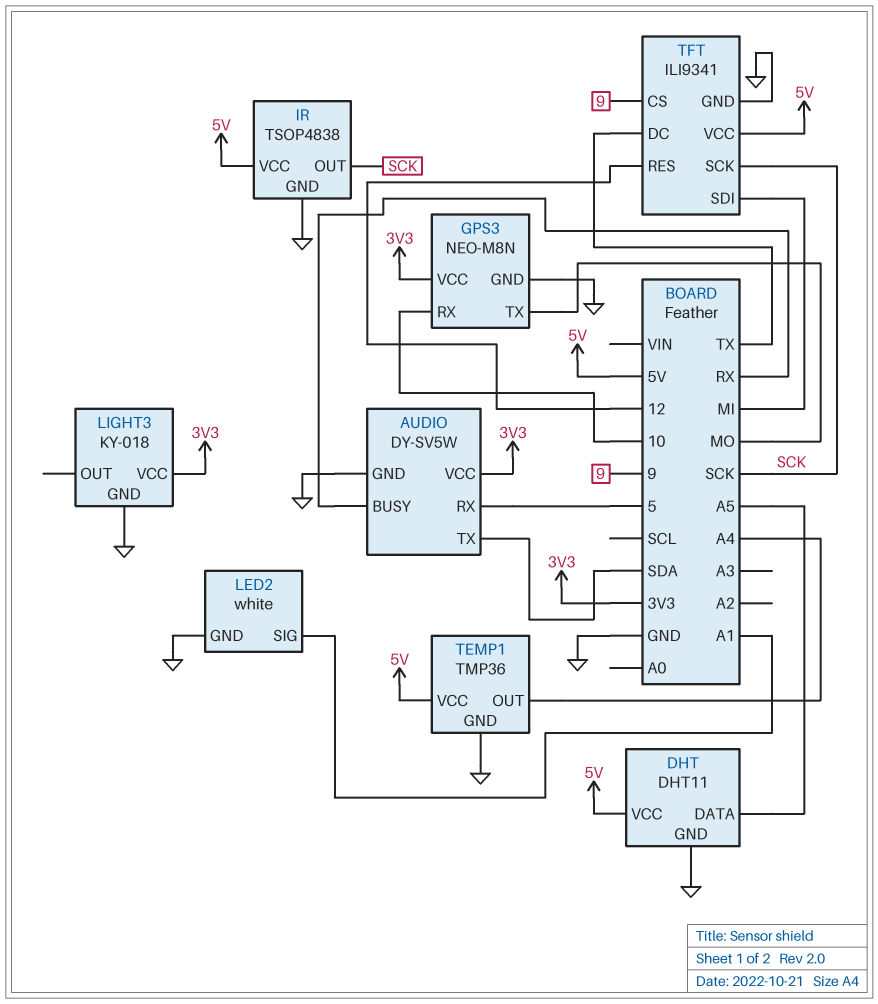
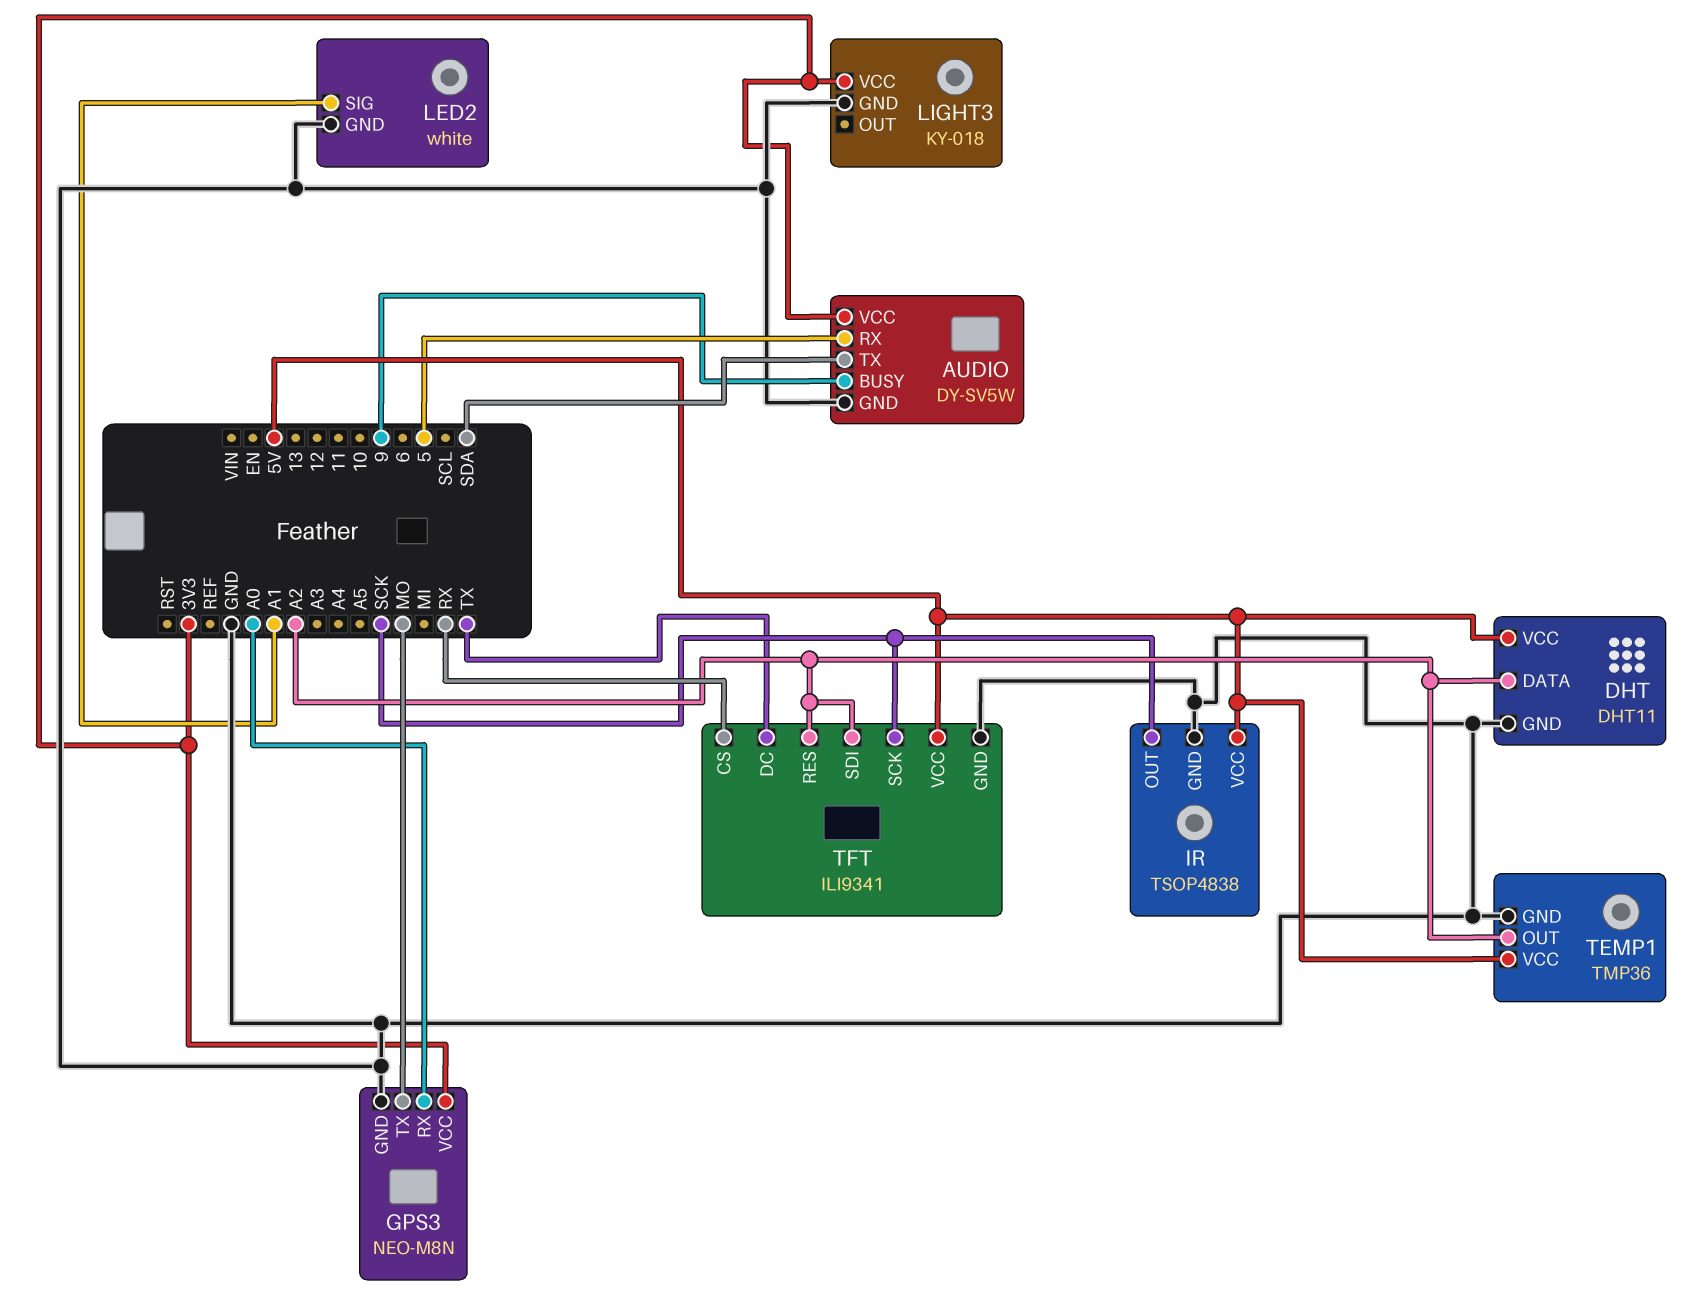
AUDIO pin BUSY: RX -> 9
DHT pin DATA: A5 -> A2
GPS3 pin RX: 10 -> A0
TEMP1 pin OUT: A4 -> A2
TFT pin CS: 9 -> RX
TFT pin RES: 12 -> A2
TFT pin SDI: MI -> A2

